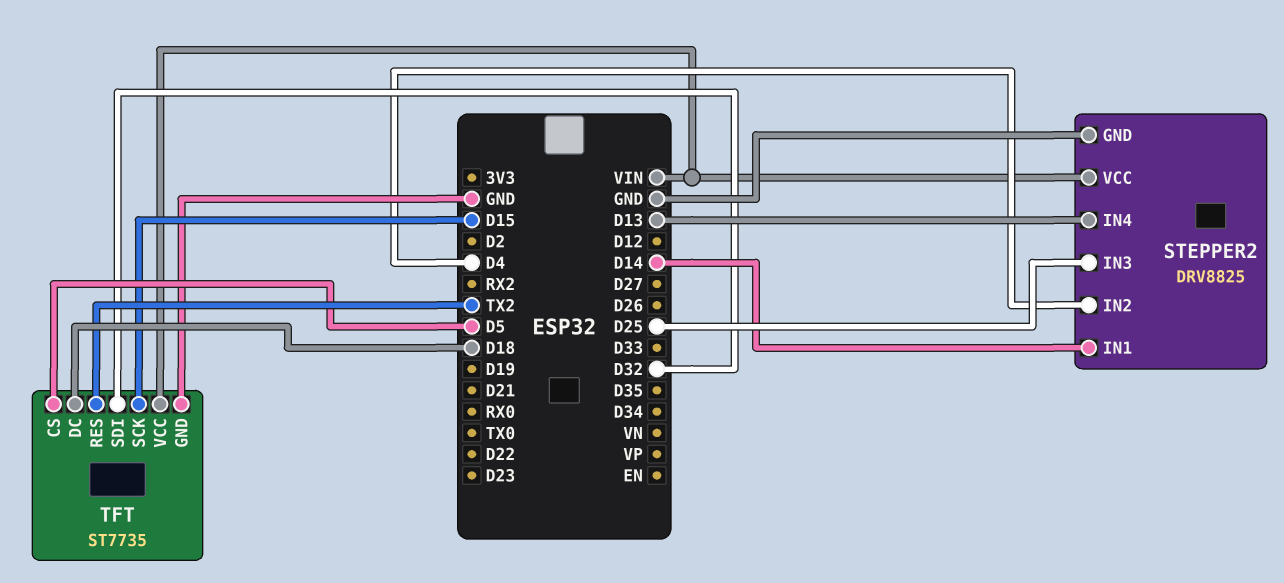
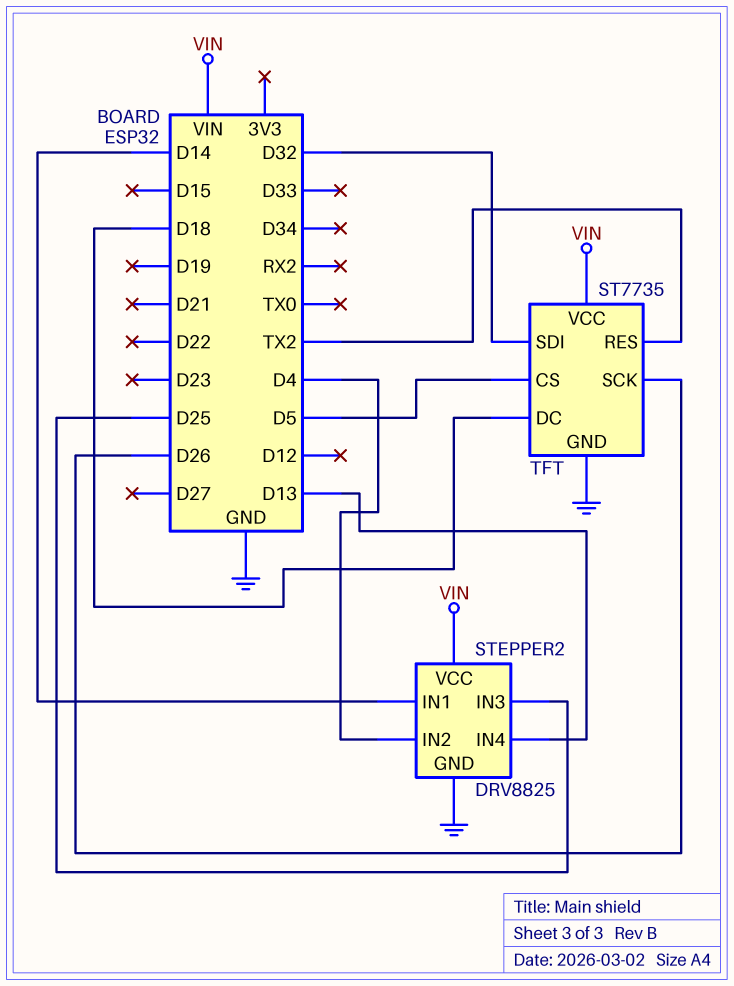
TFT pin SCK: D15 -> D26

